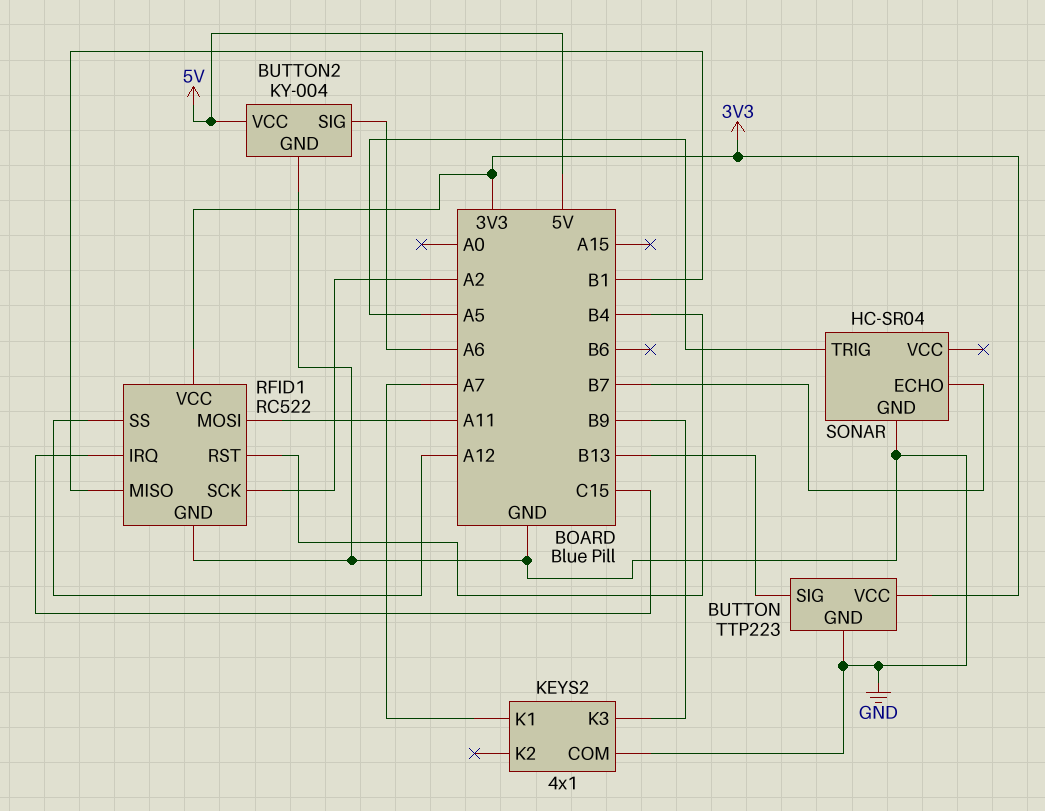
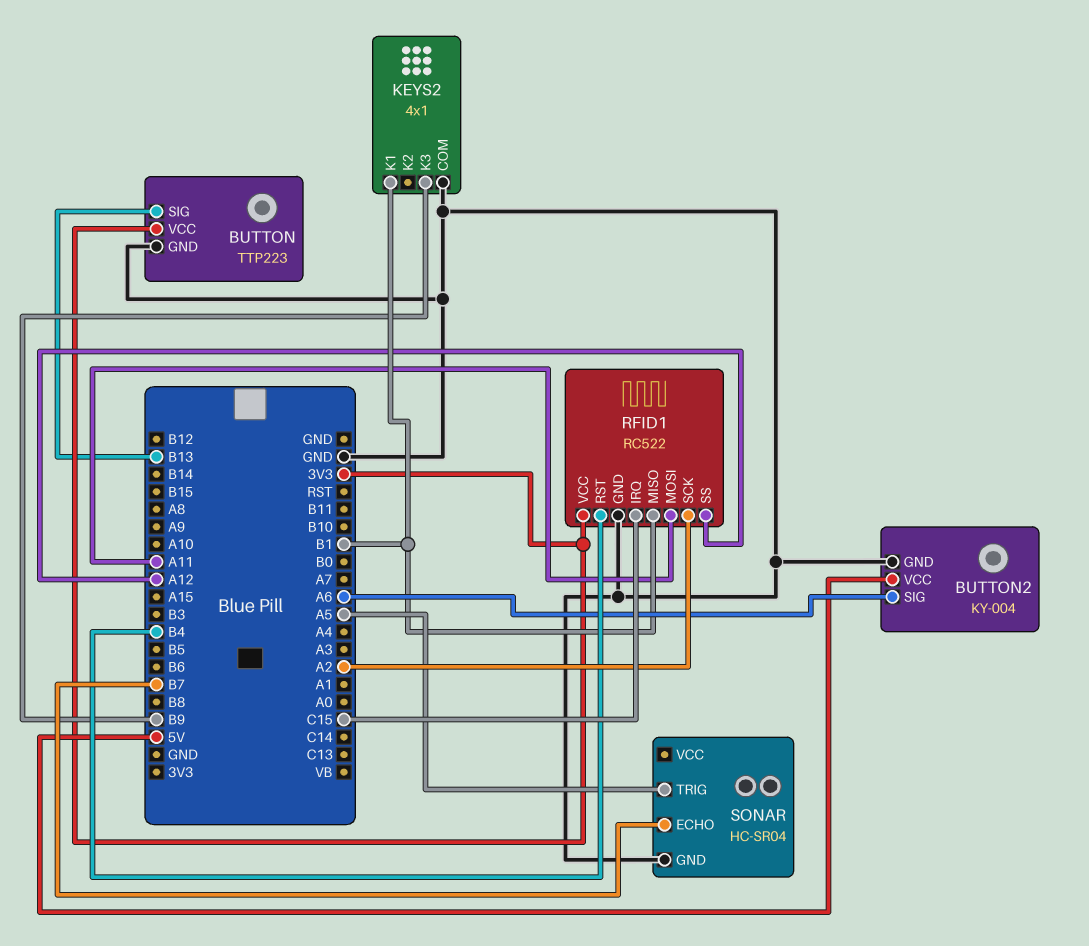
KEYS2 pin K1: A7 -> B1

